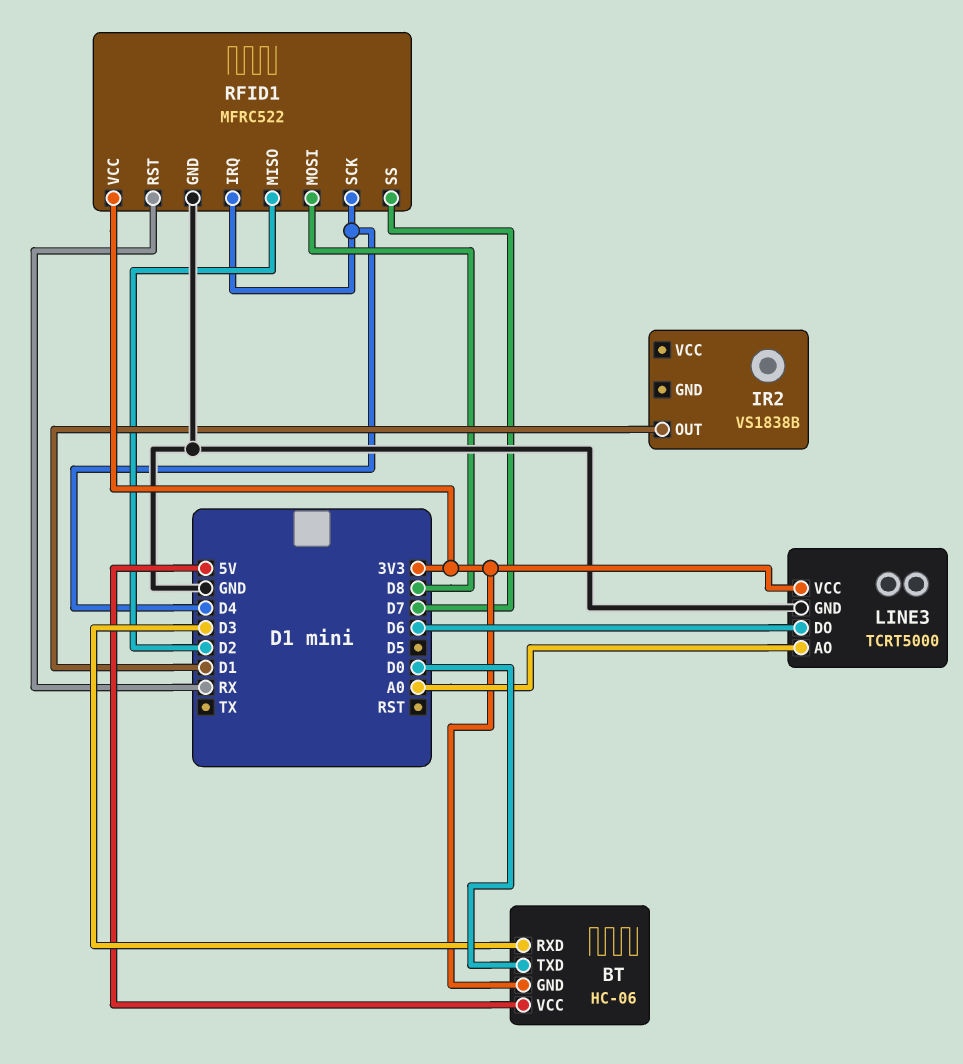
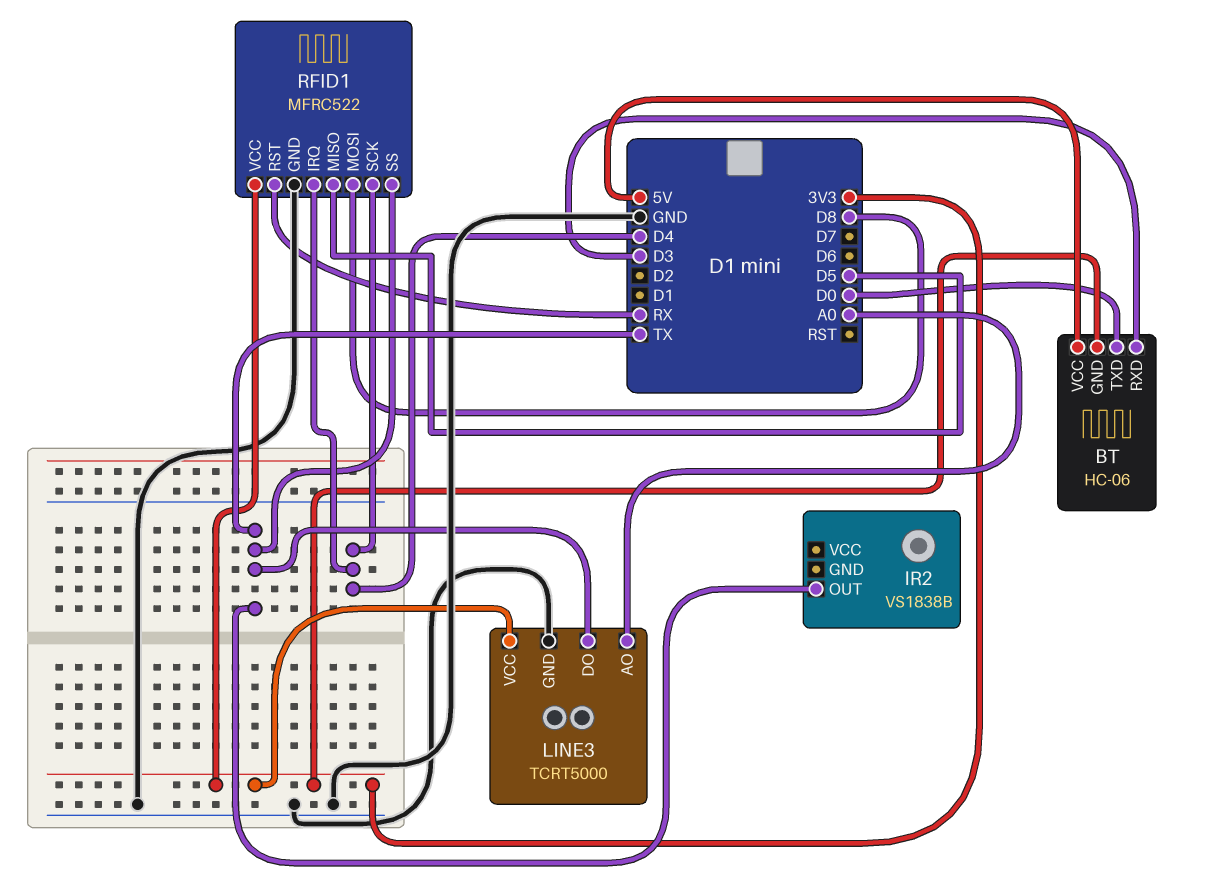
IR2 pin OUT: D1 -> TX
LINE3 pin DO: D6 -> TX
RFID1 pin MISO: D2 -> D5
RFID1 pin SS: D7 -> TX

